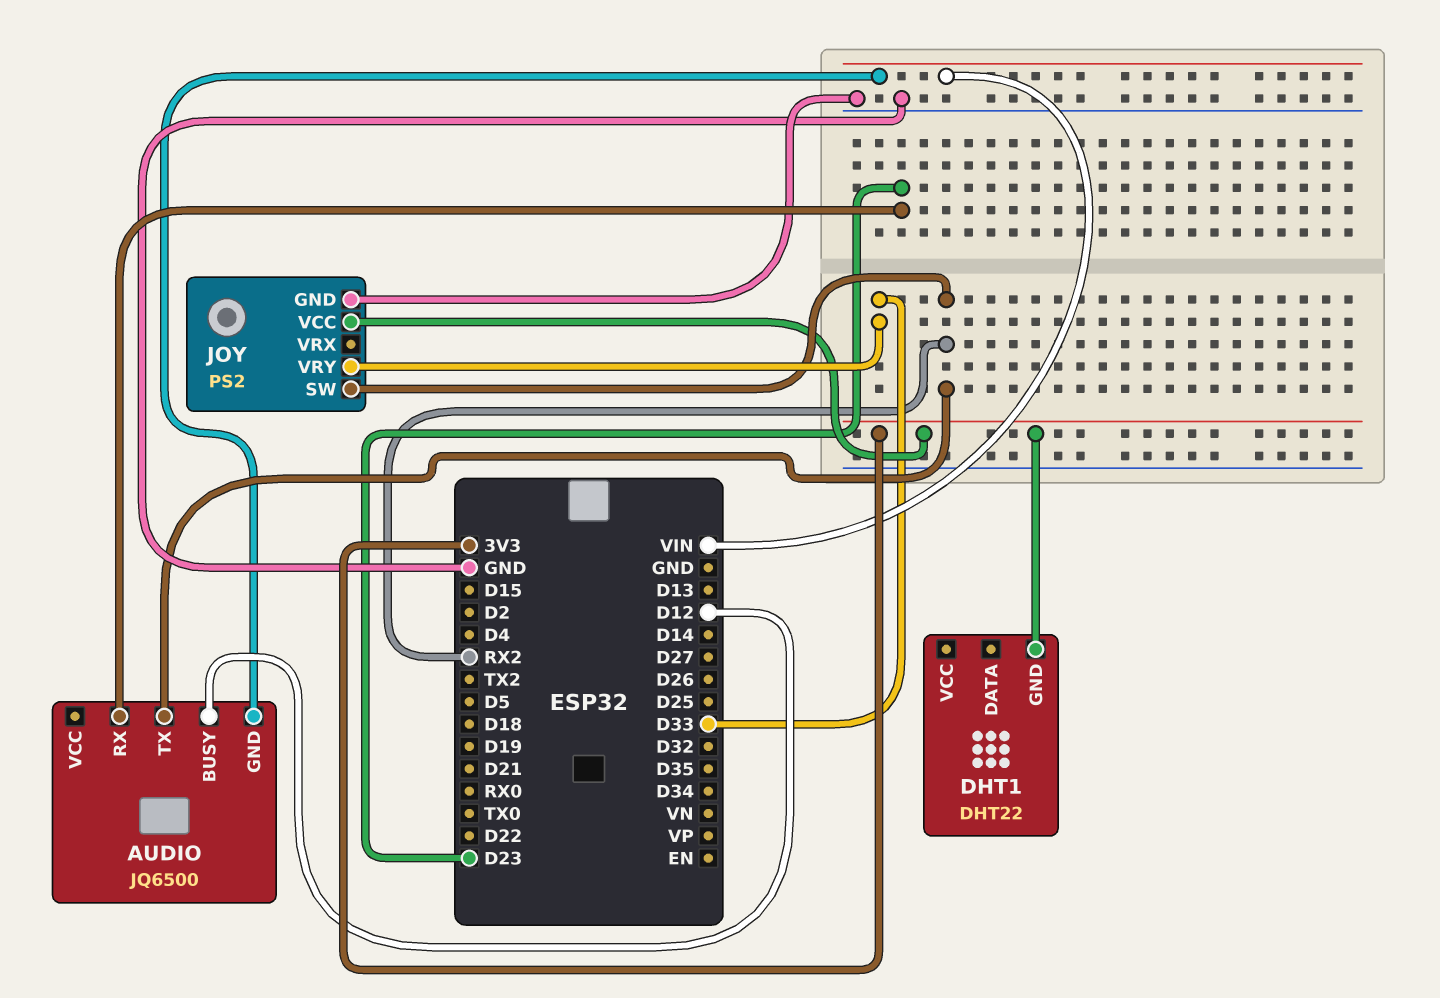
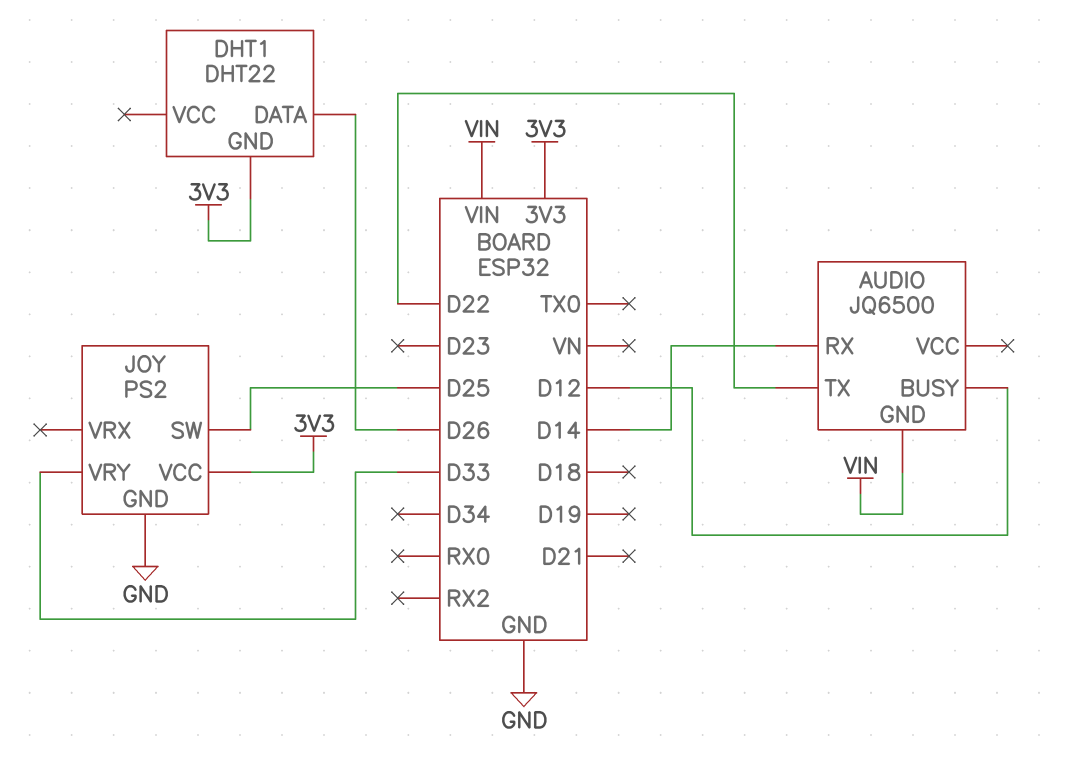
AUDIO pin RX: D23 -> D14
AUDIO pin TX: RX2 -> D22
DHT1 pin DATA: none -> D26
JOY pin SW: RX2 -> D25

